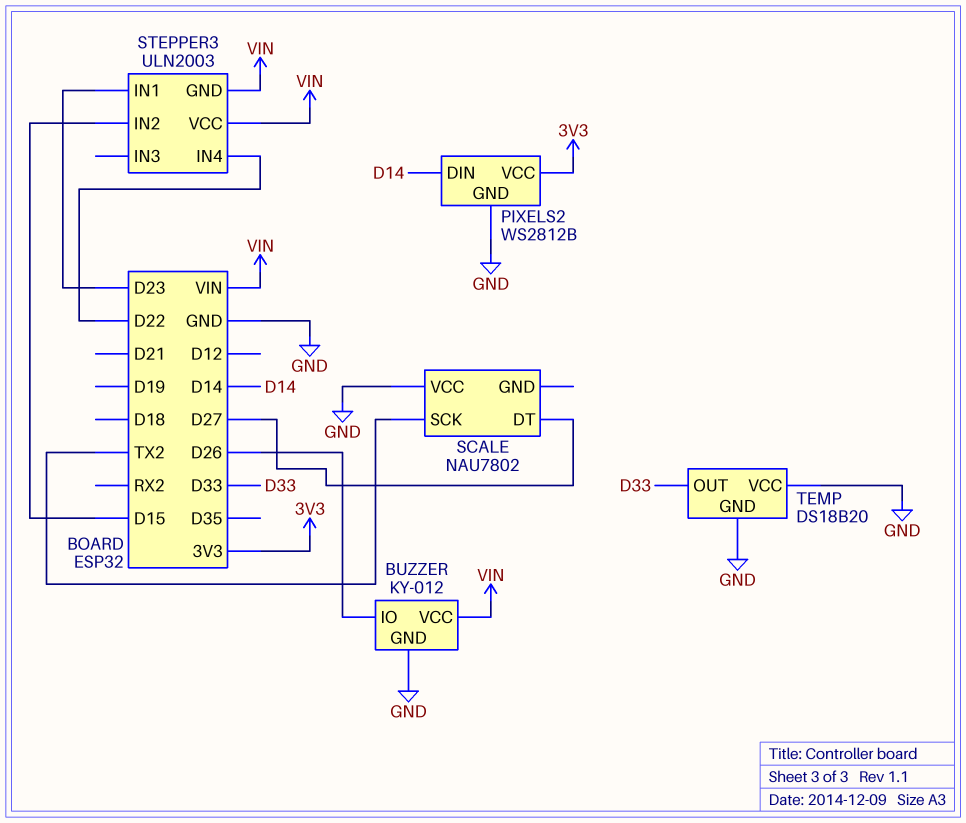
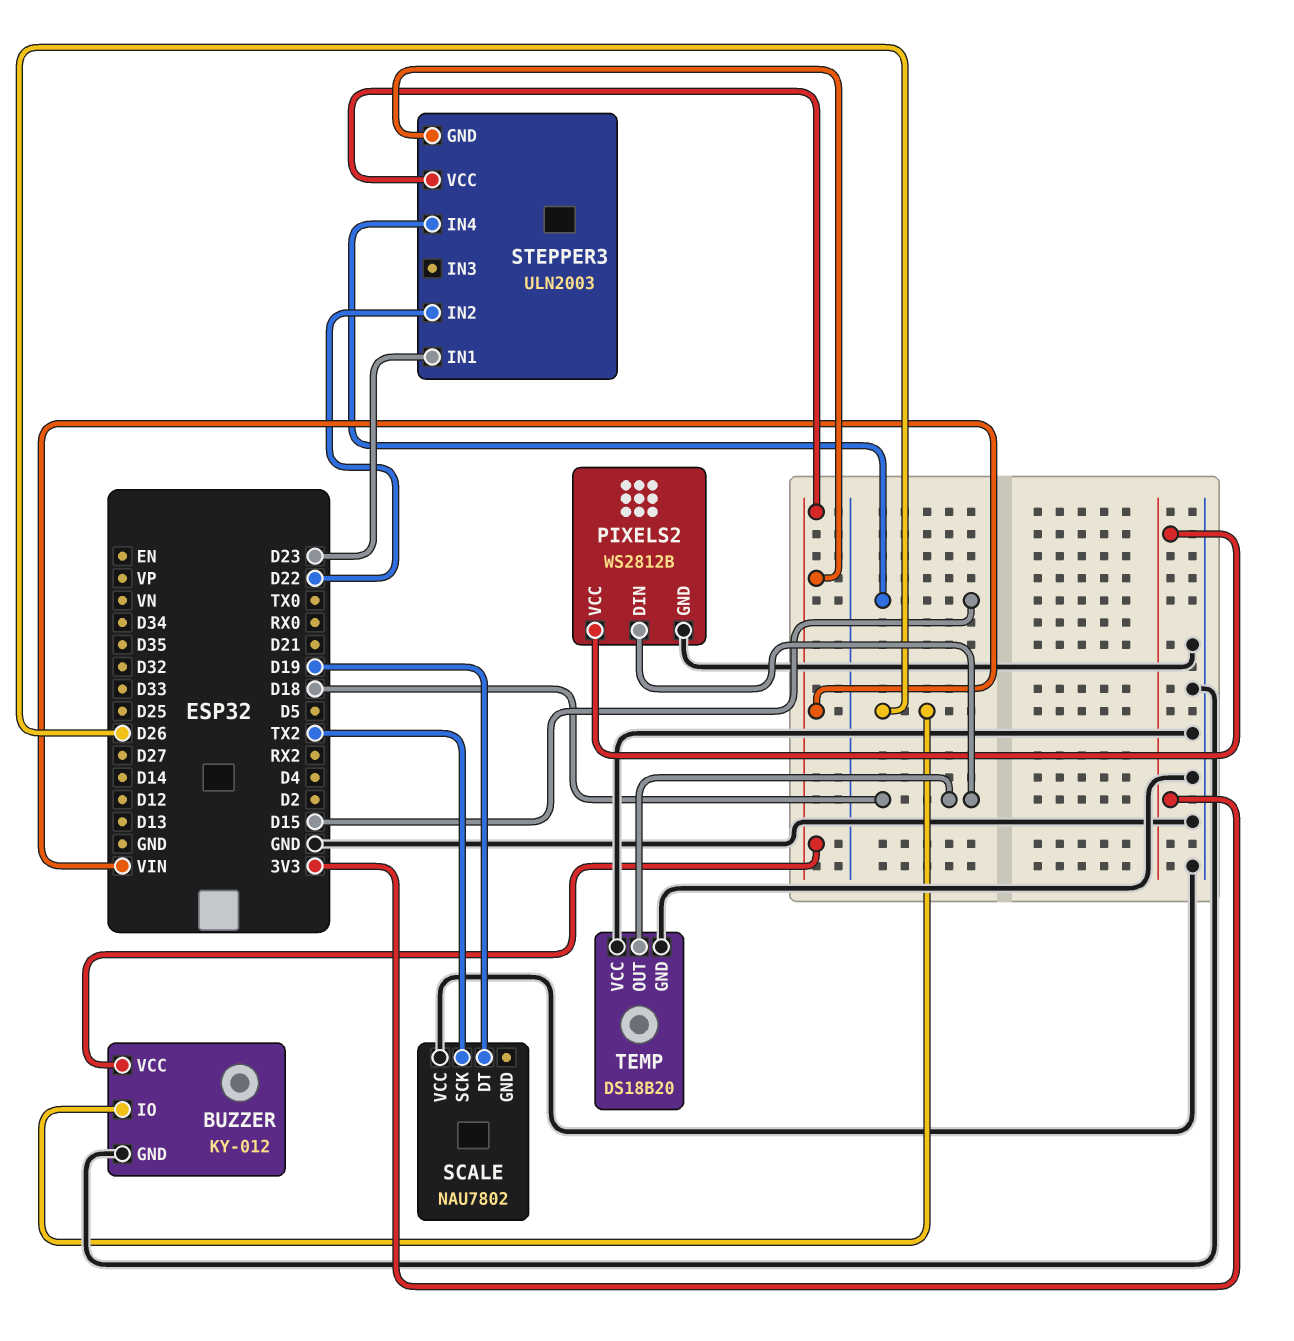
PIXELS2 pin DIN: D14 -> D18
SCALE pin DT: D27 -> D19
STEPPER3 pin IN2: D15 -> D22
STEPPER3 pin IN4: D22 -> D15
TEMP pin OUT: D33 -> D18

